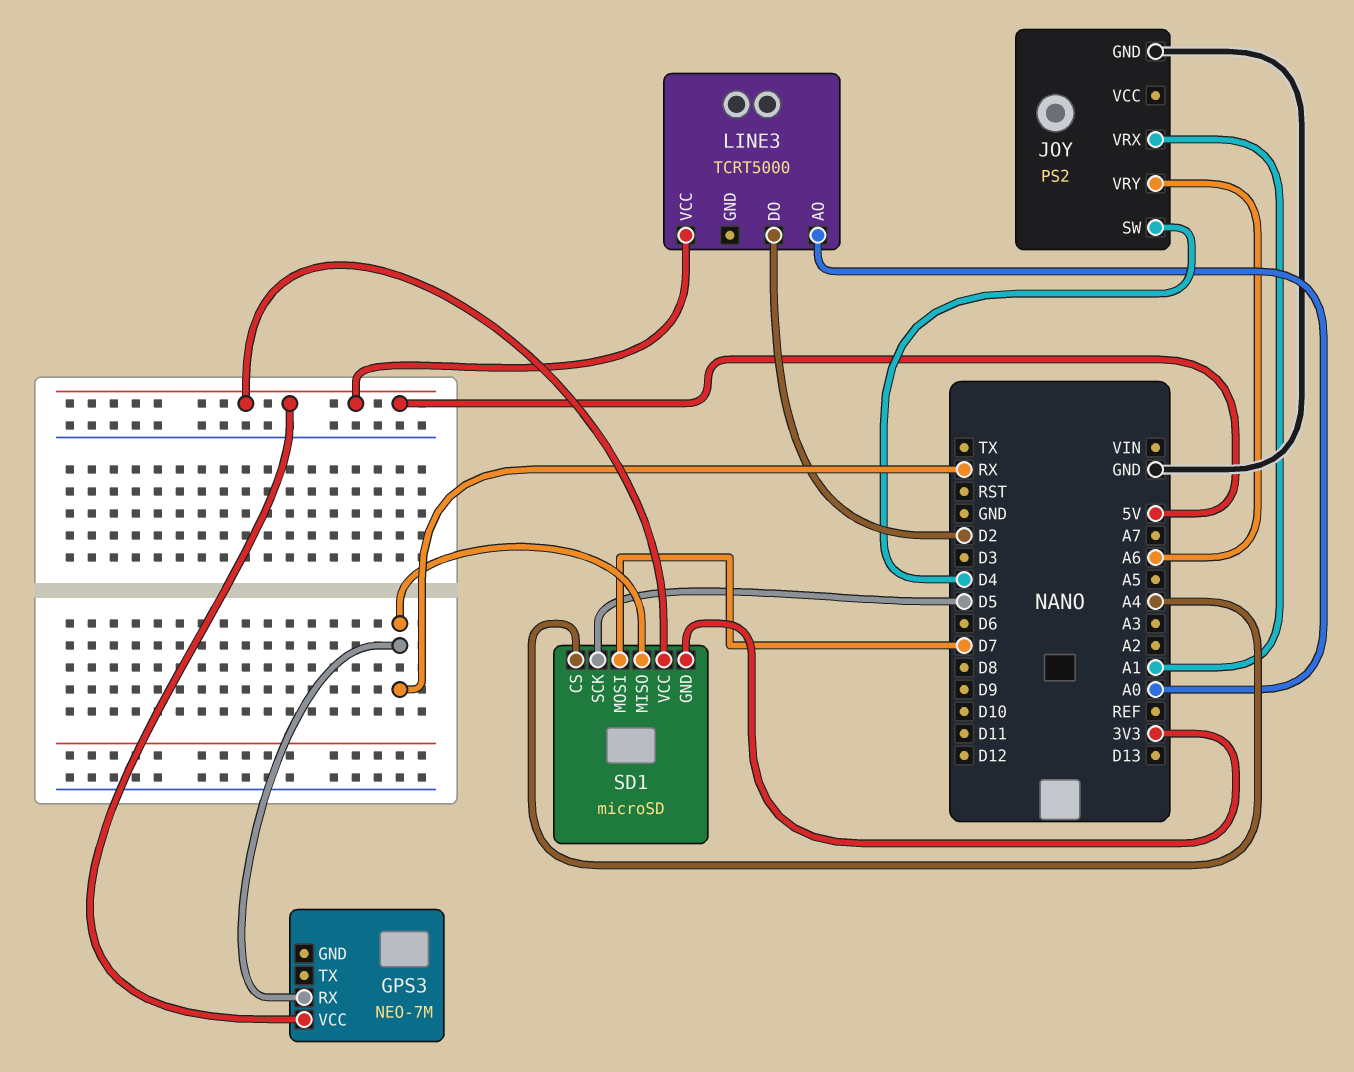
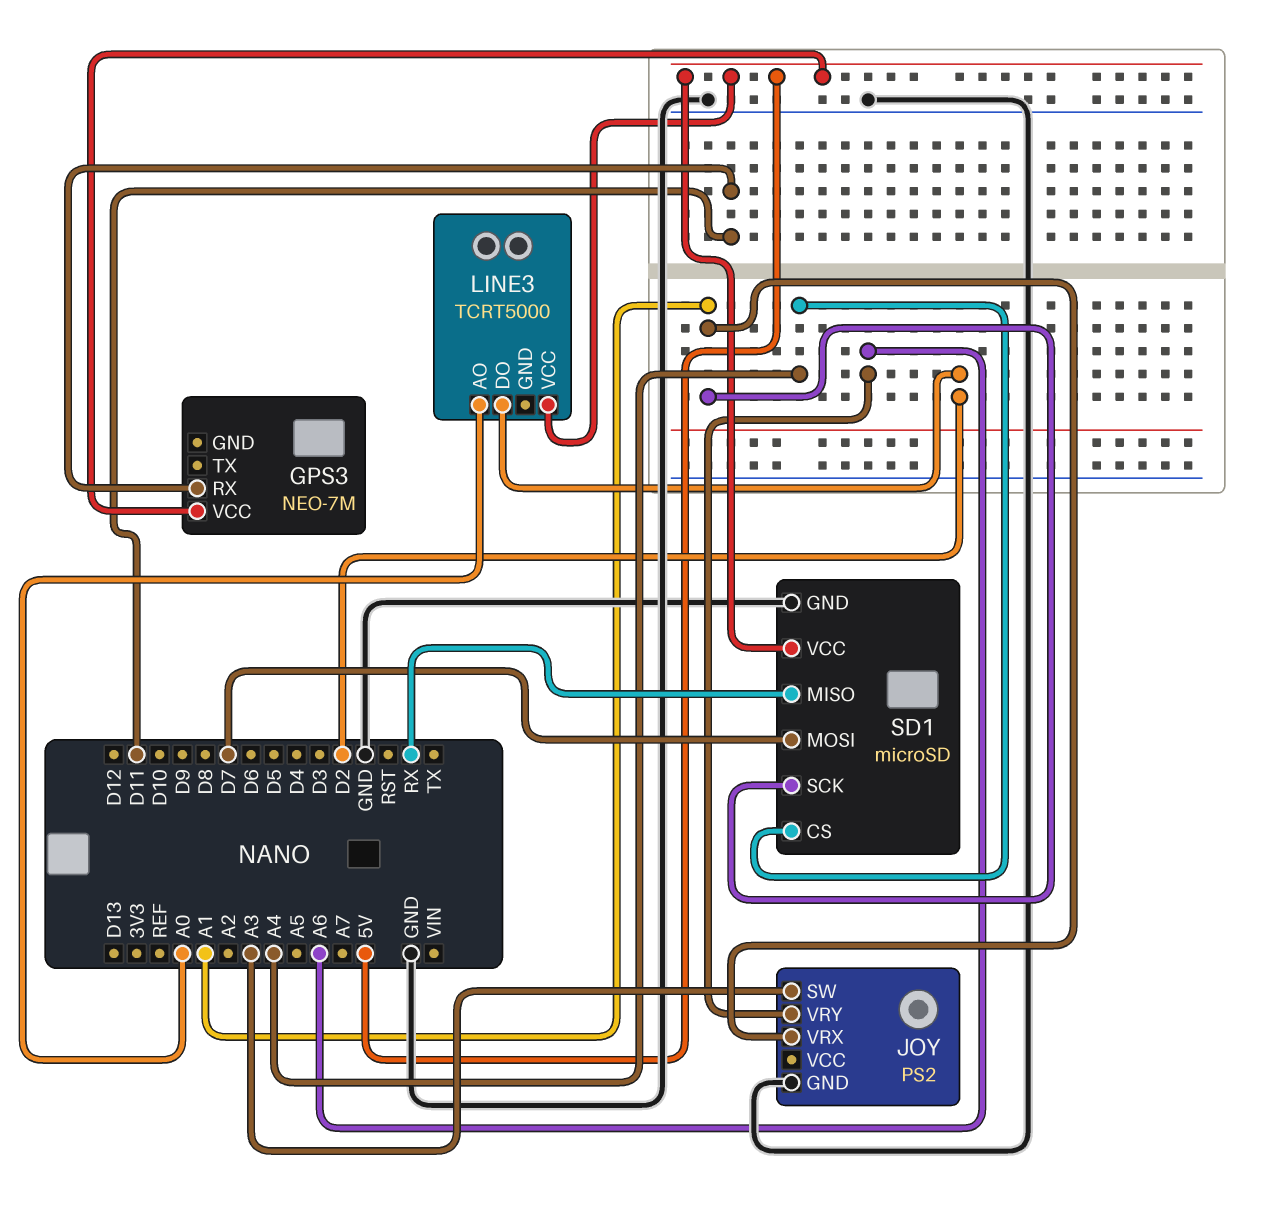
GPS3 pin RX: RX -> D11
JOY pin SW: D4 -> A3
SD1 pin GND: 3V3 -> GND
SD1 pin SCK: D5 -> A1

